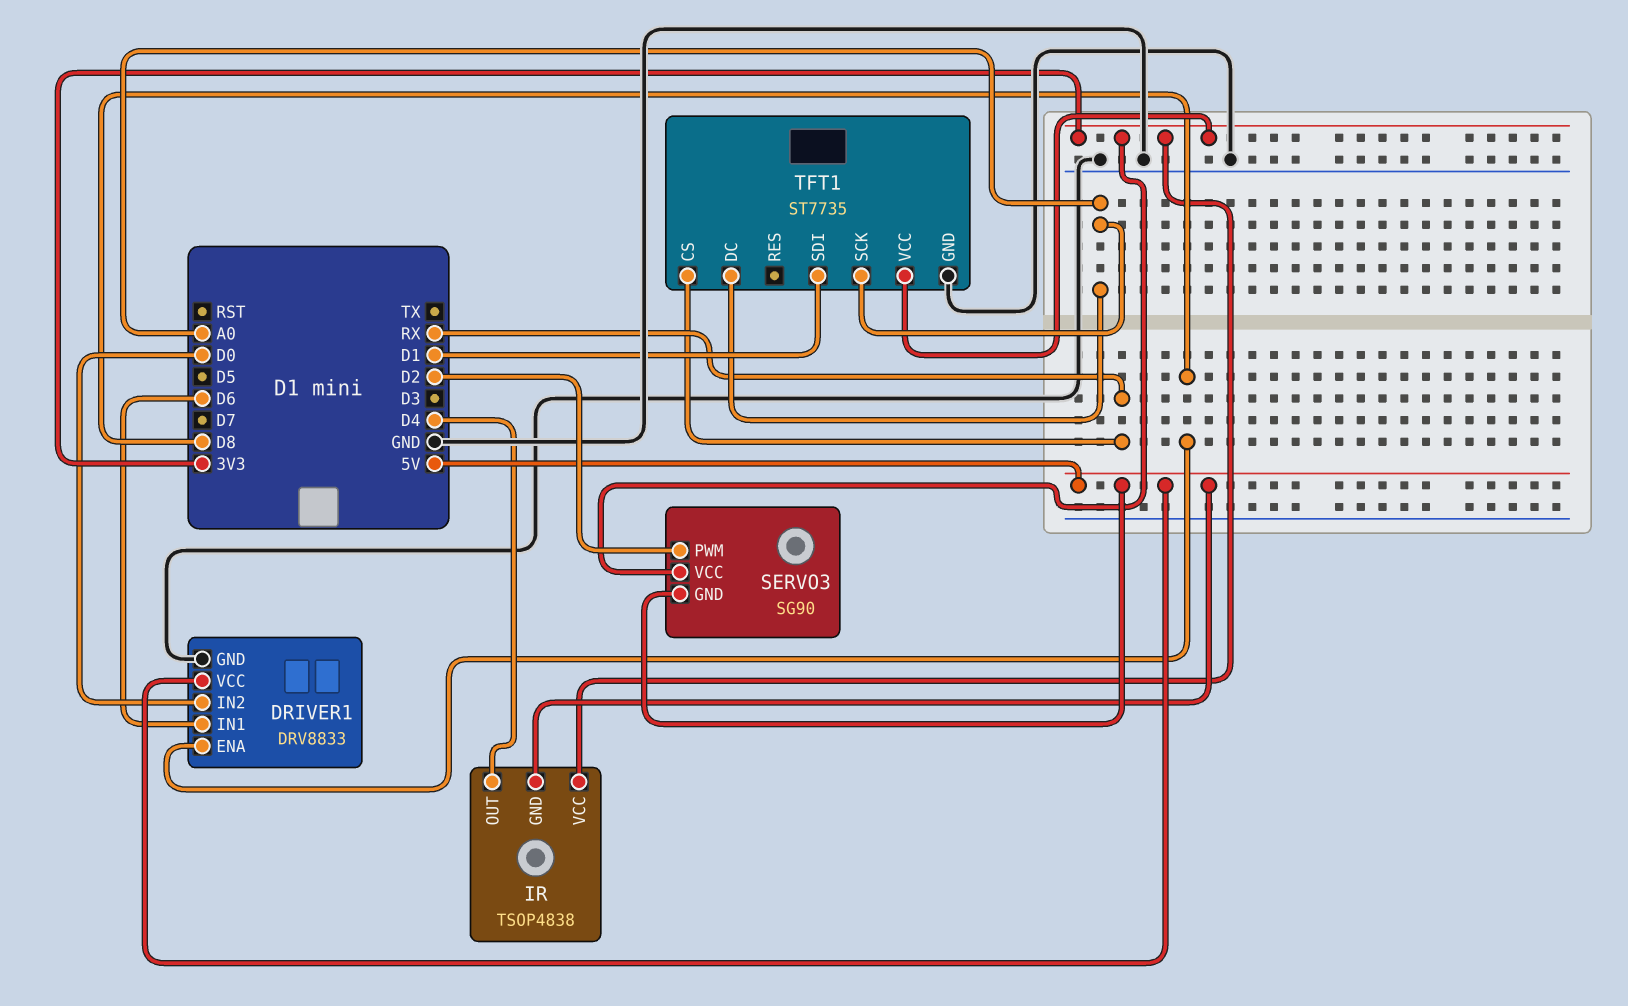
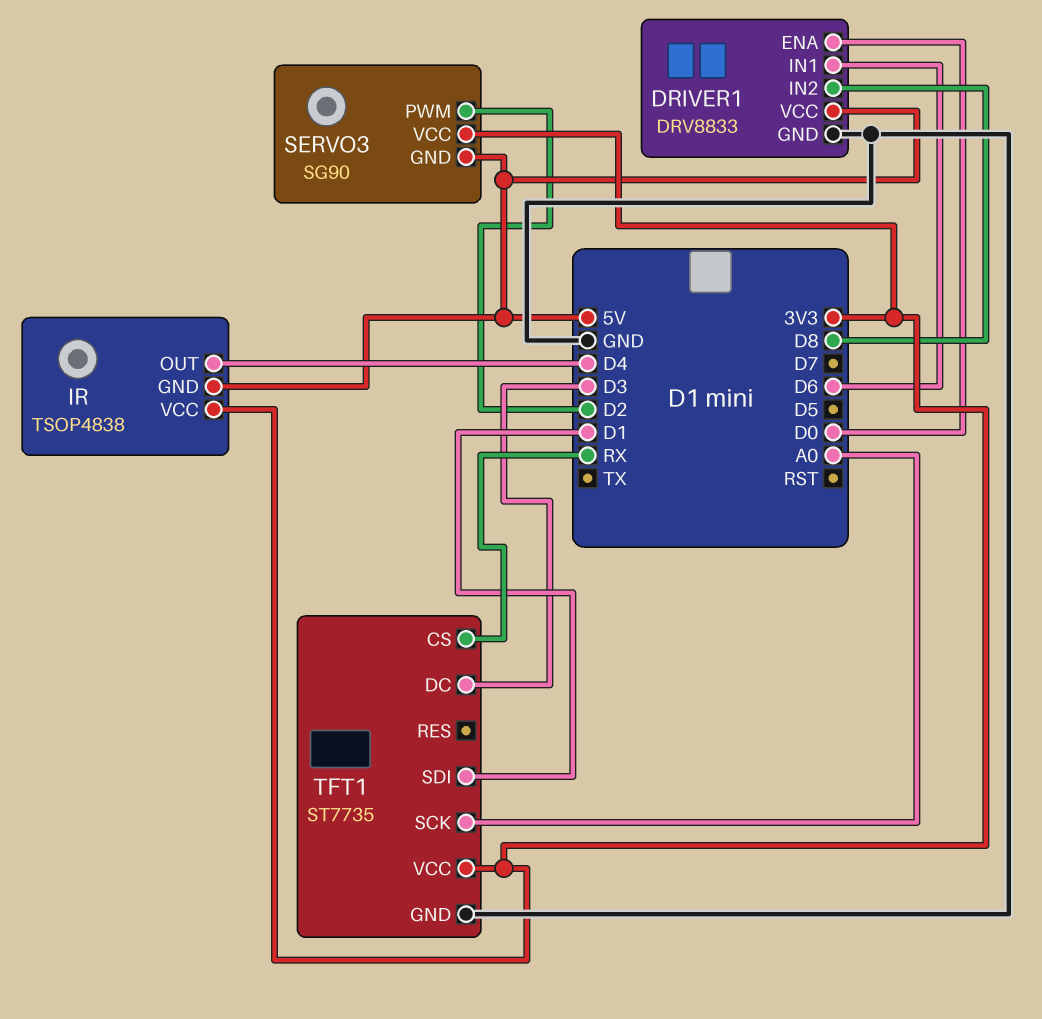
DRIVER1 pin ENA: D8 -> D0
DRIVER1 pin IN2: D0 -> D8
TFT1 pin DC: A0 -> D3

